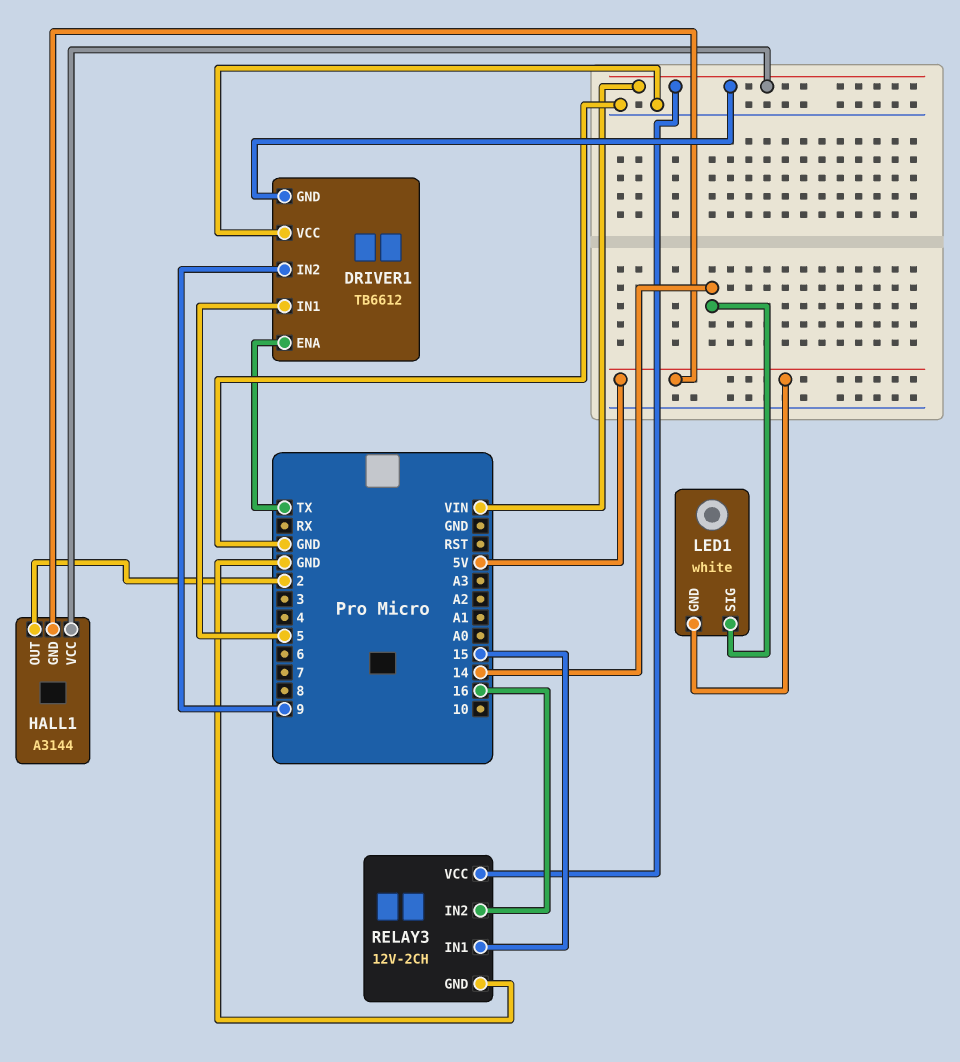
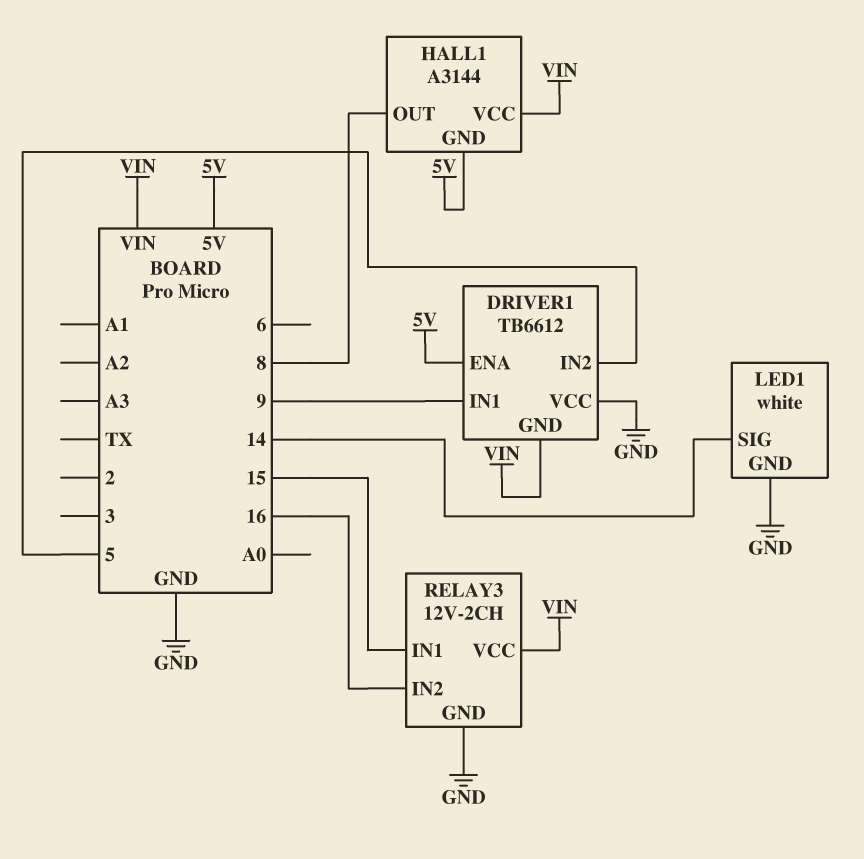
DRIVER1 pin ENA: TX -> 5V
DRIVER1 pin IN1: 5 -> 9
DRIVER1 pin IN2: 9 -> 5
HALL1 pin OUT: 2 -> 8
LED1 pin GND: 5V -> GND

